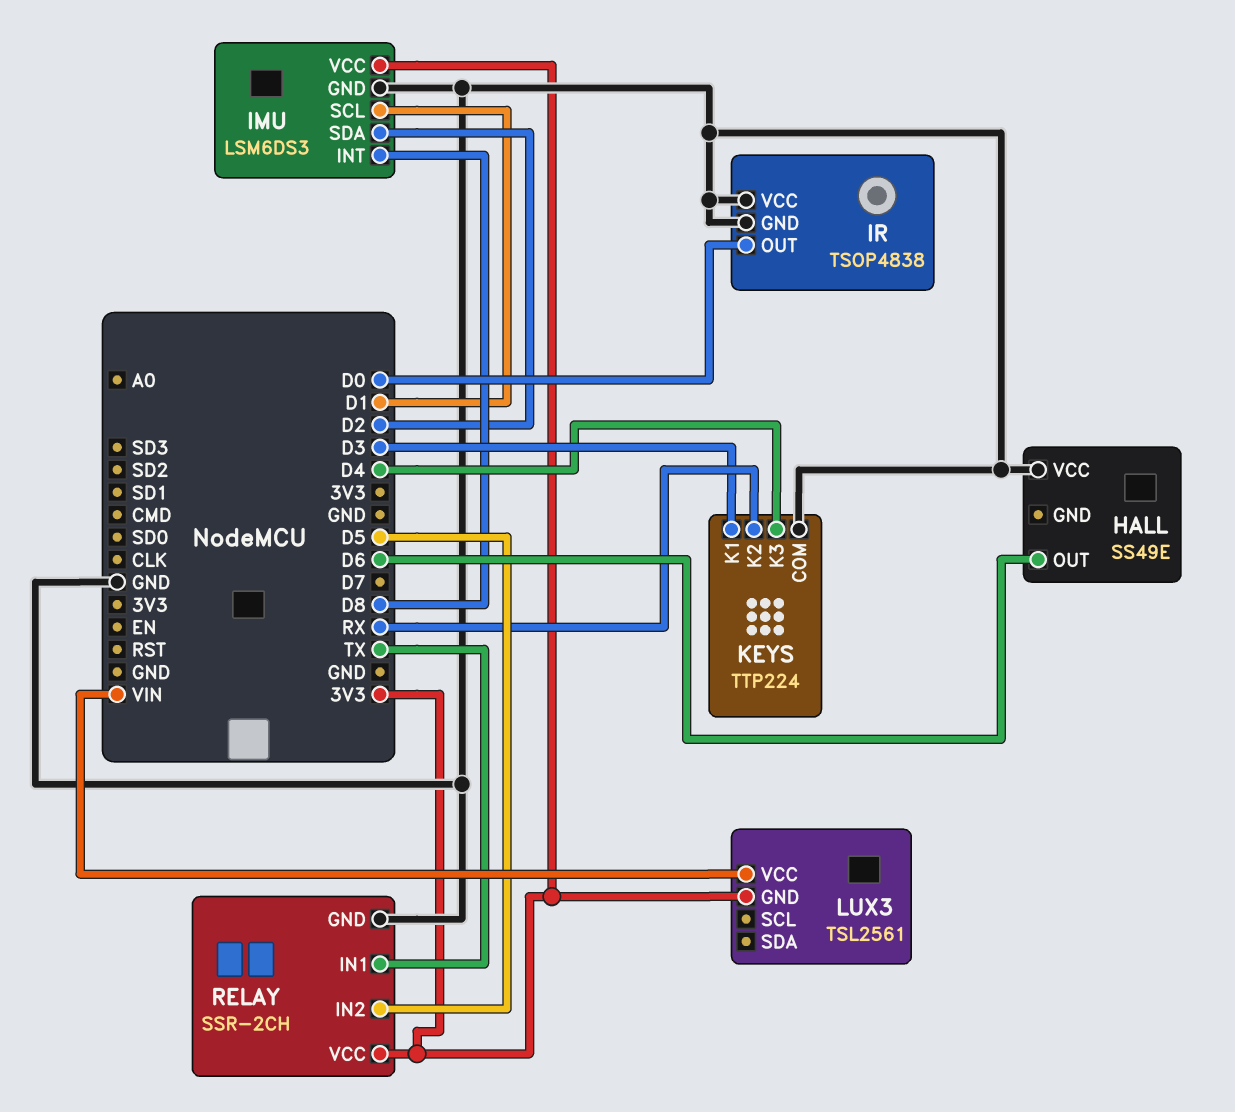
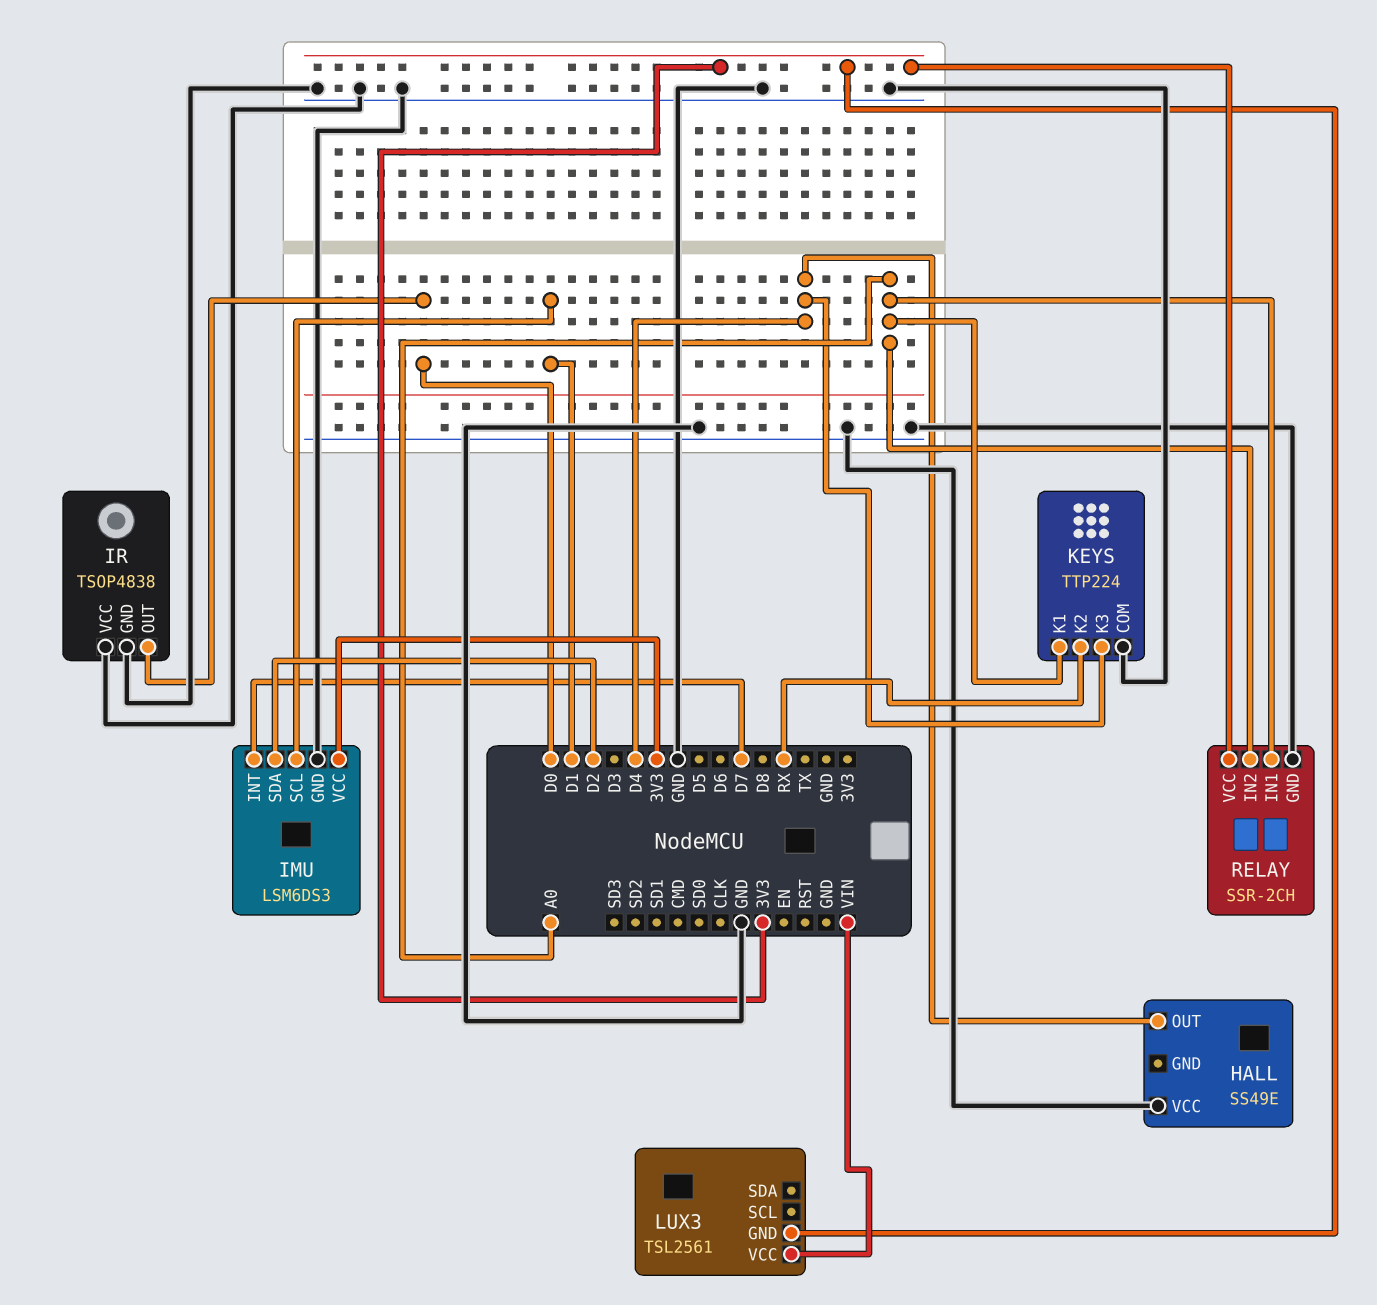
HALL pin OUT: D6 -> D4
IMU pin INT: D8 -> D7
KEYS pin K1: D3 -> A0
RELAY pin IN1: TX -> A0
RELAY pin IN2: D5 -> A0

